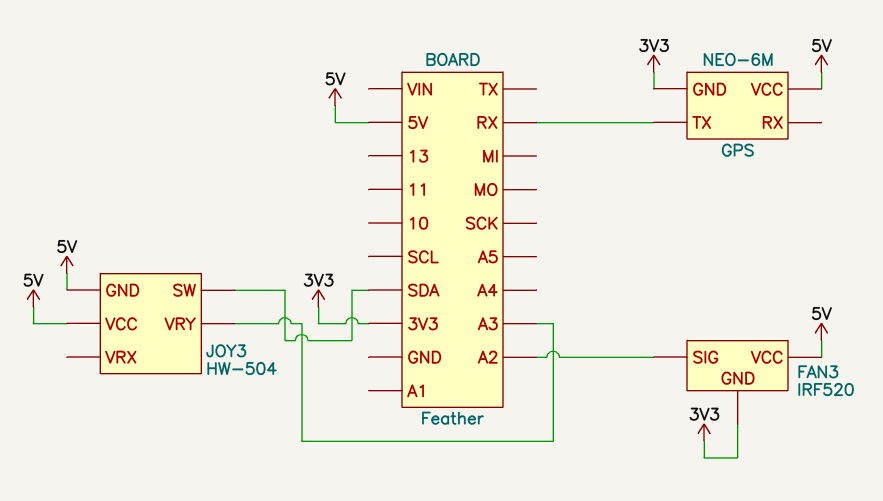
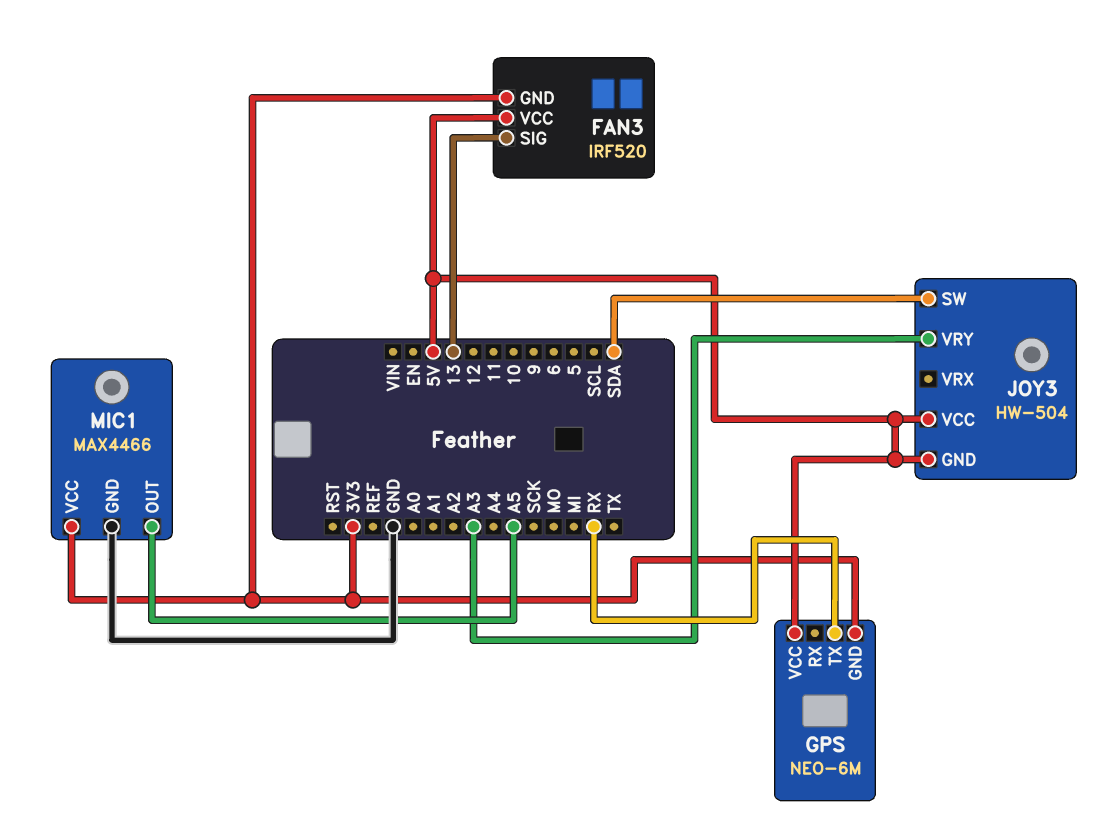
FAN3 pin SIG: A2 -> 13
MIC1: none -> MAX4466
MIC1 pin GND: none -> GND
MIC1 pin OUT: none -> A5
MIC1 pin VCC: none -> 3V3

